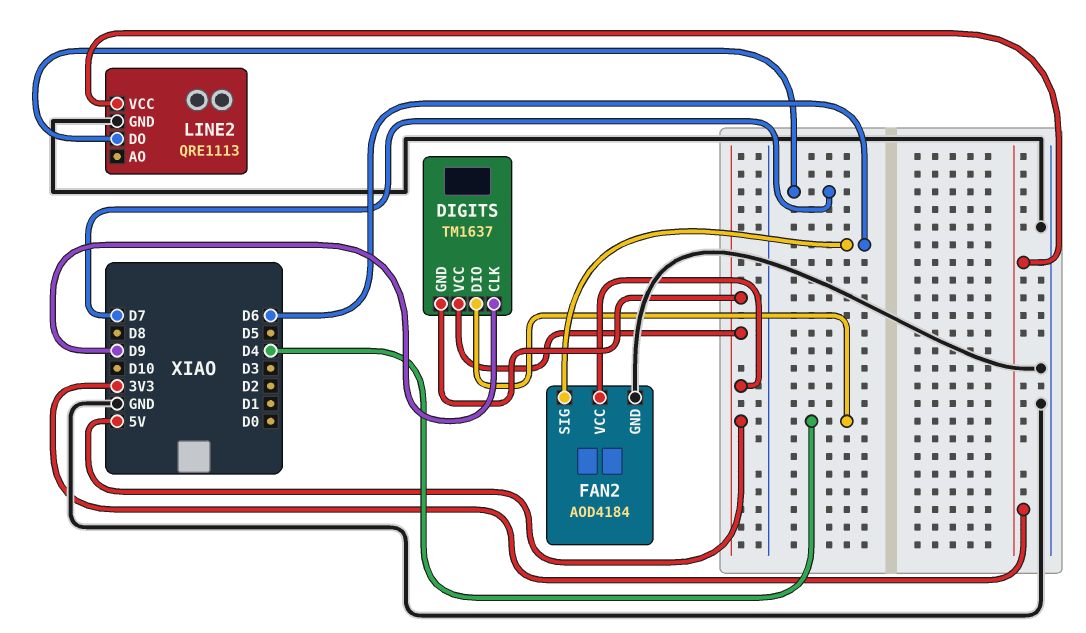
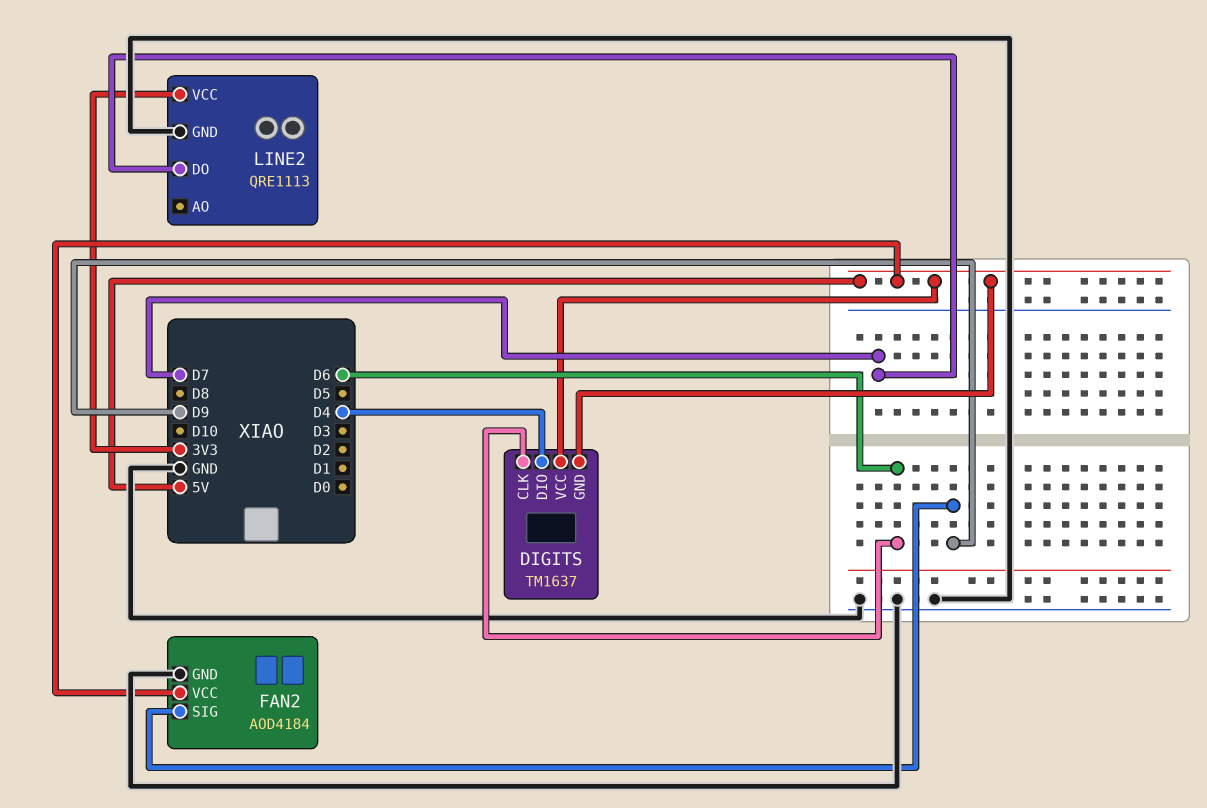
DIGITS pin CLK: D9 -> D6
FAN2 pin SIG: D6 -> D9

